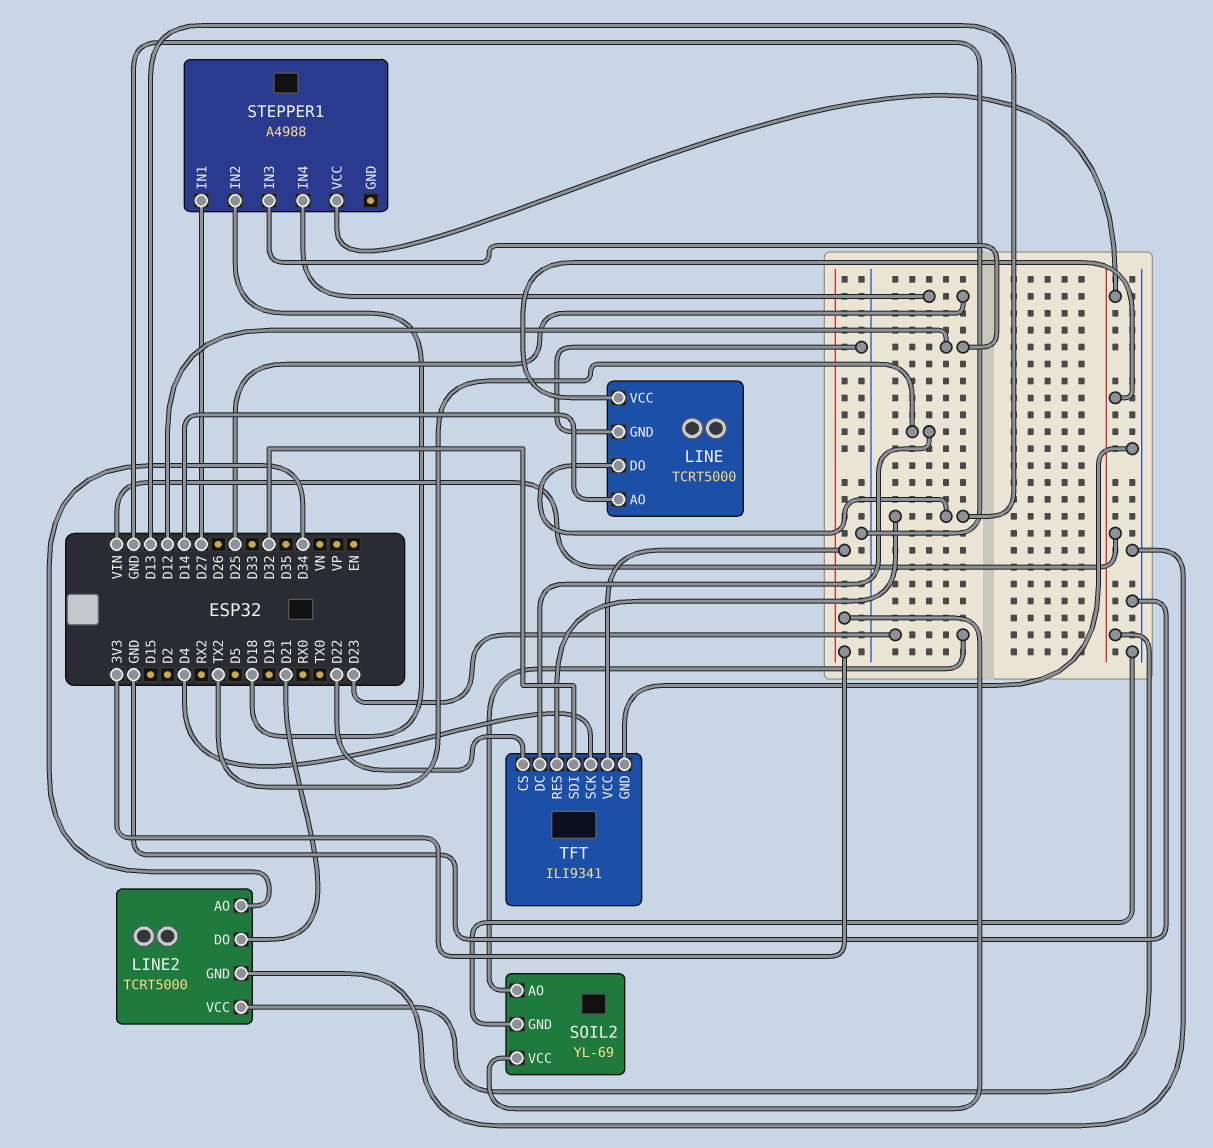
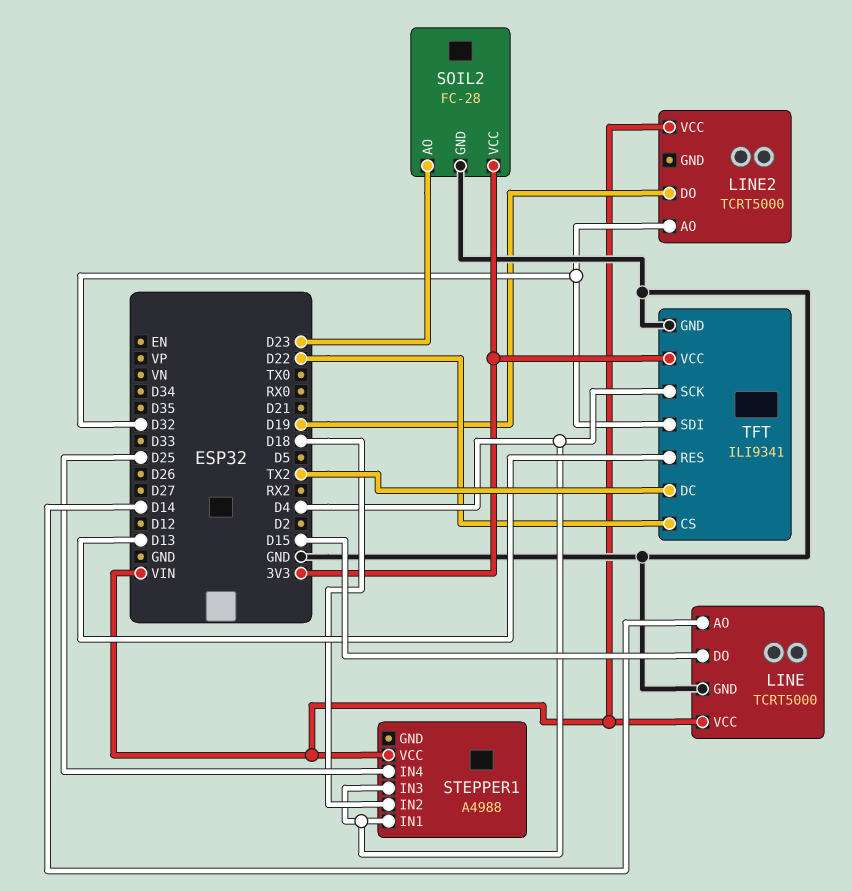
LINE pin DO: D13 -> D15
LINE2 pin AO: D34 -> D32
LINE2 pin DO: D21 -> D19
LINE2 pin GND: GND -> none
SOIL2: YL-69 -> FC-28
STEPPER1 pin IN1: D27 -> D4
STEPPER1 pin IN3: D12 -> D4

